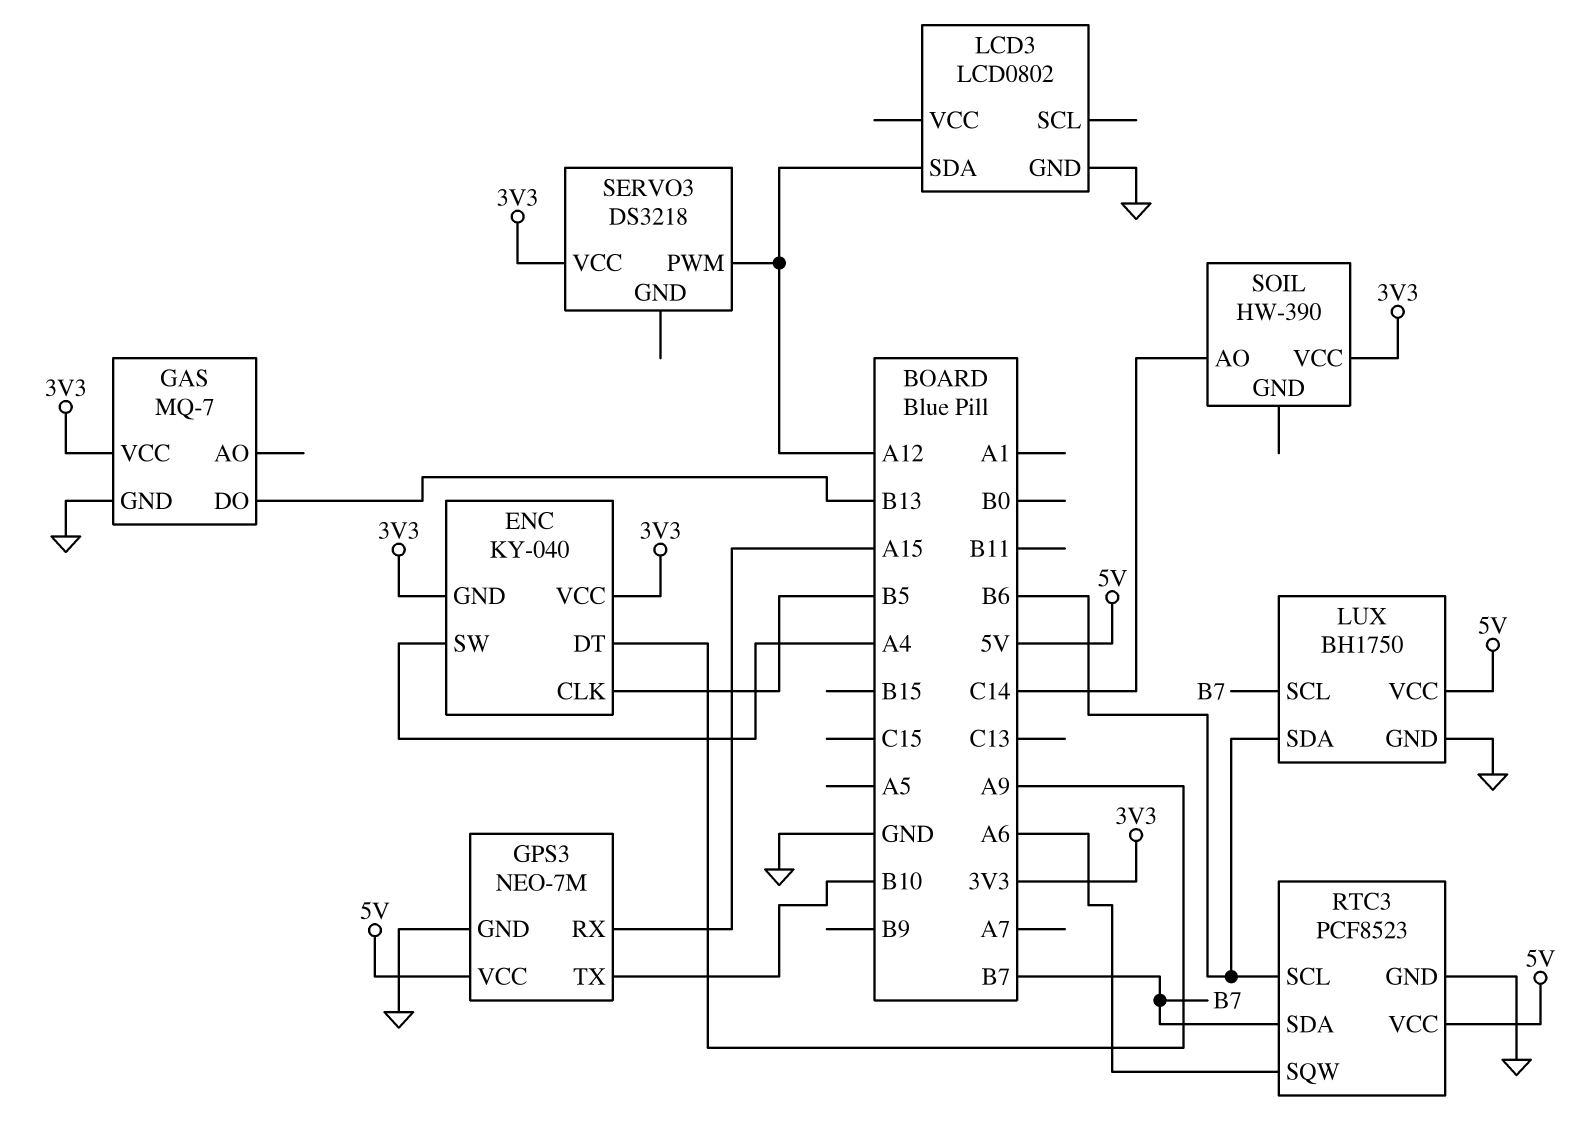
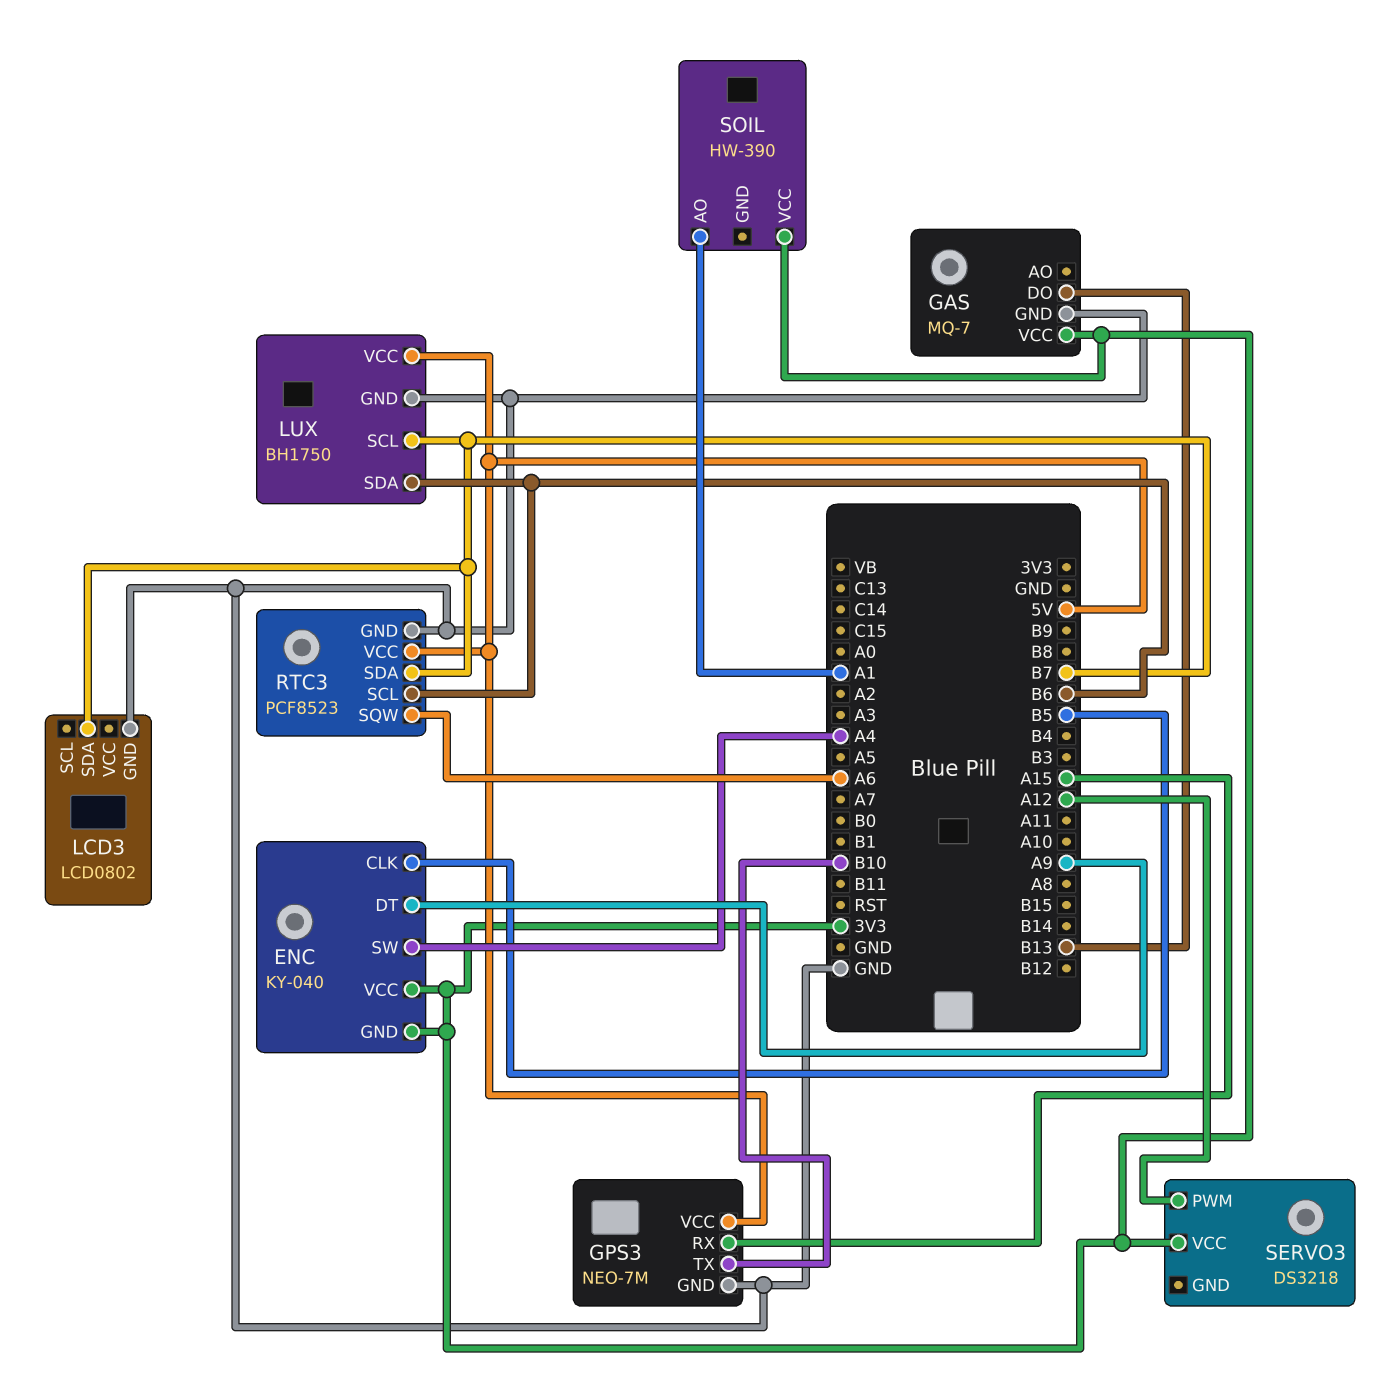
LCD3 pin SDA: A12 -> B7
SOIL pin AO: C14 -> A1

